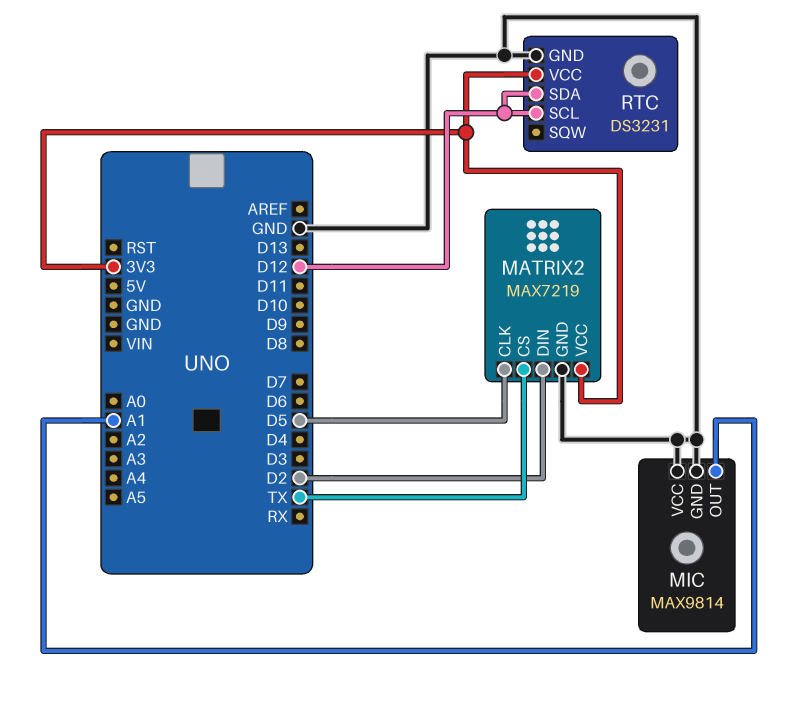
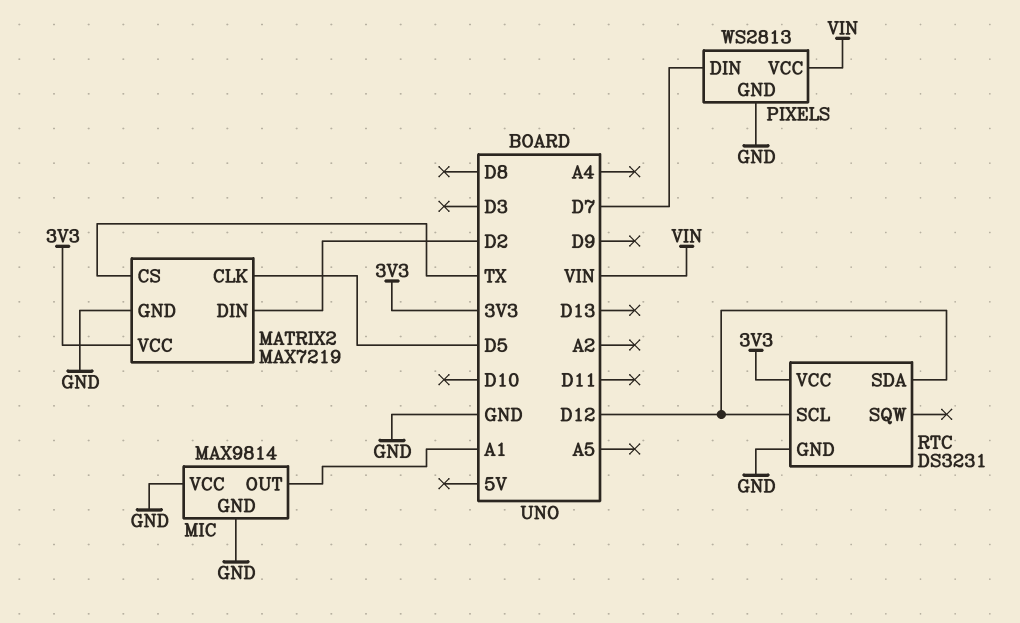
PIXELS: none -> WS2813
PIXELS pin DIN: none -> D7
PIXELS pin GND: none -> GND
PIXELS pin VCC: none -> VIN

